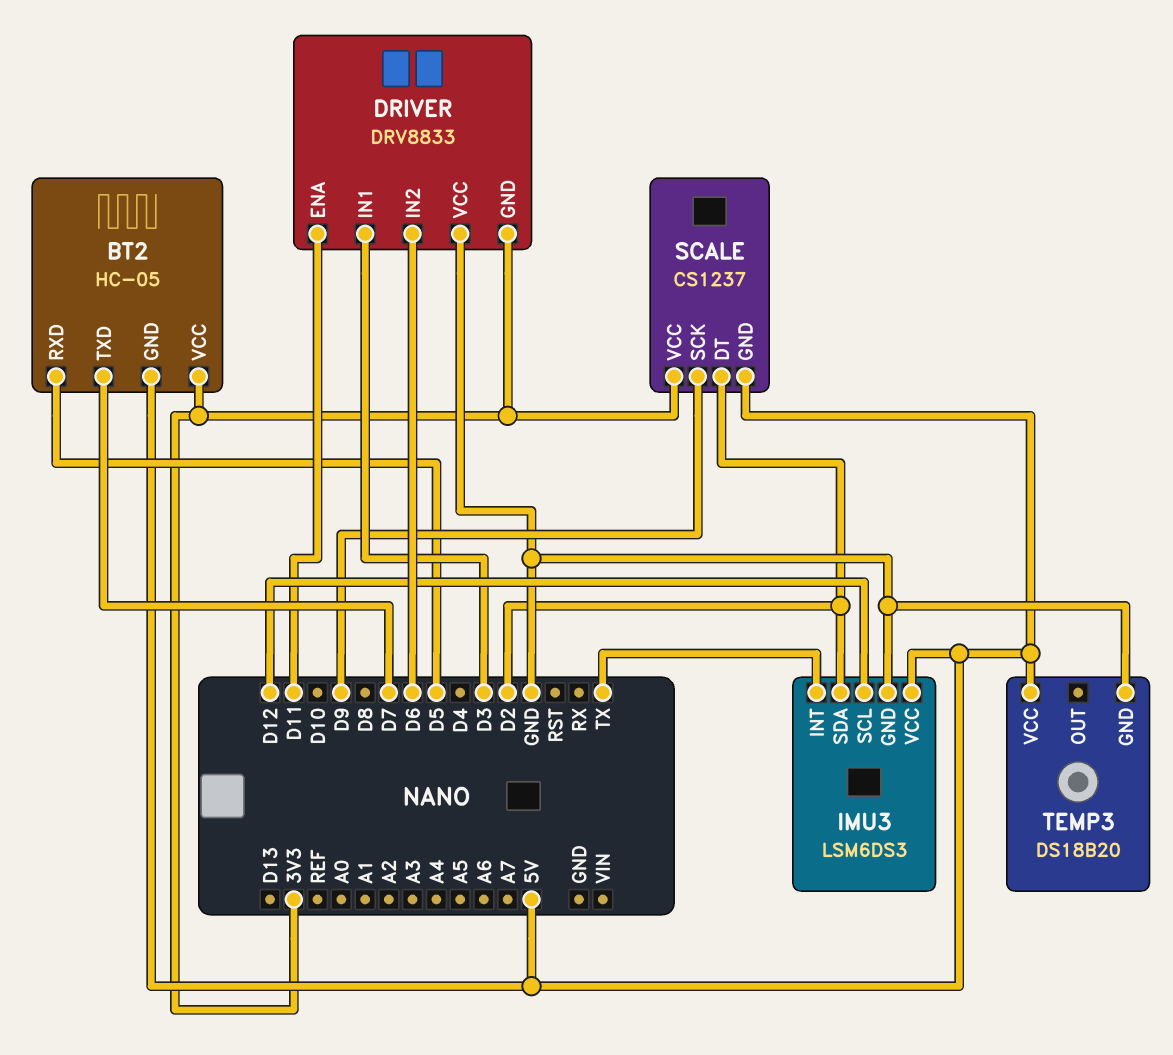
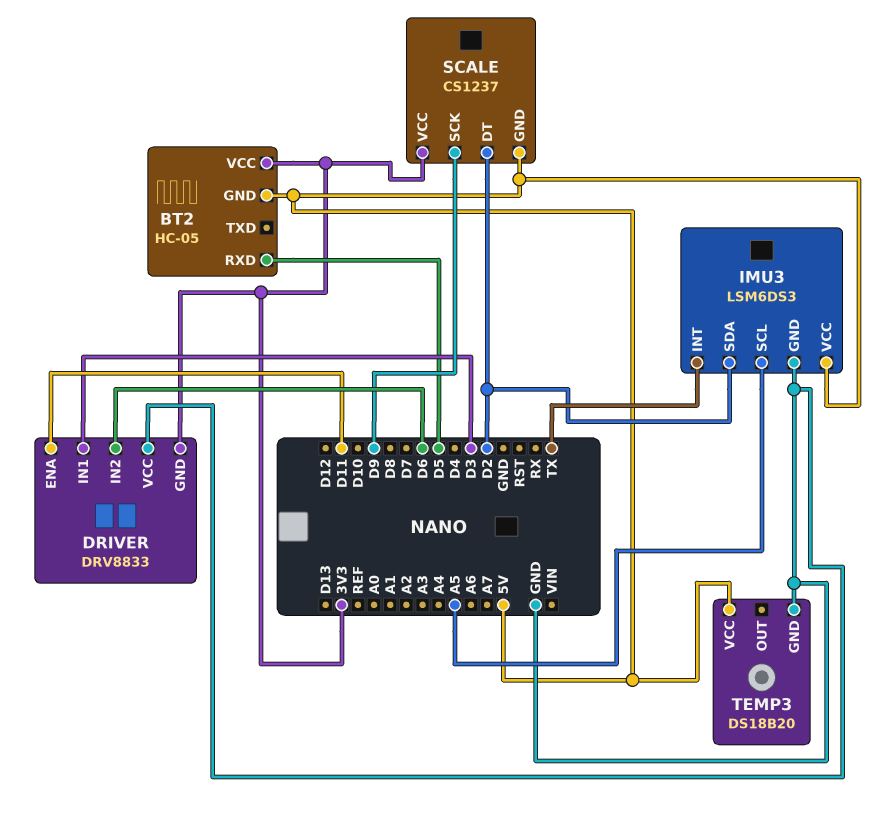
BT2 pin TXD: D7 -> none
IMU3 pin SCL: D12 -> A5

